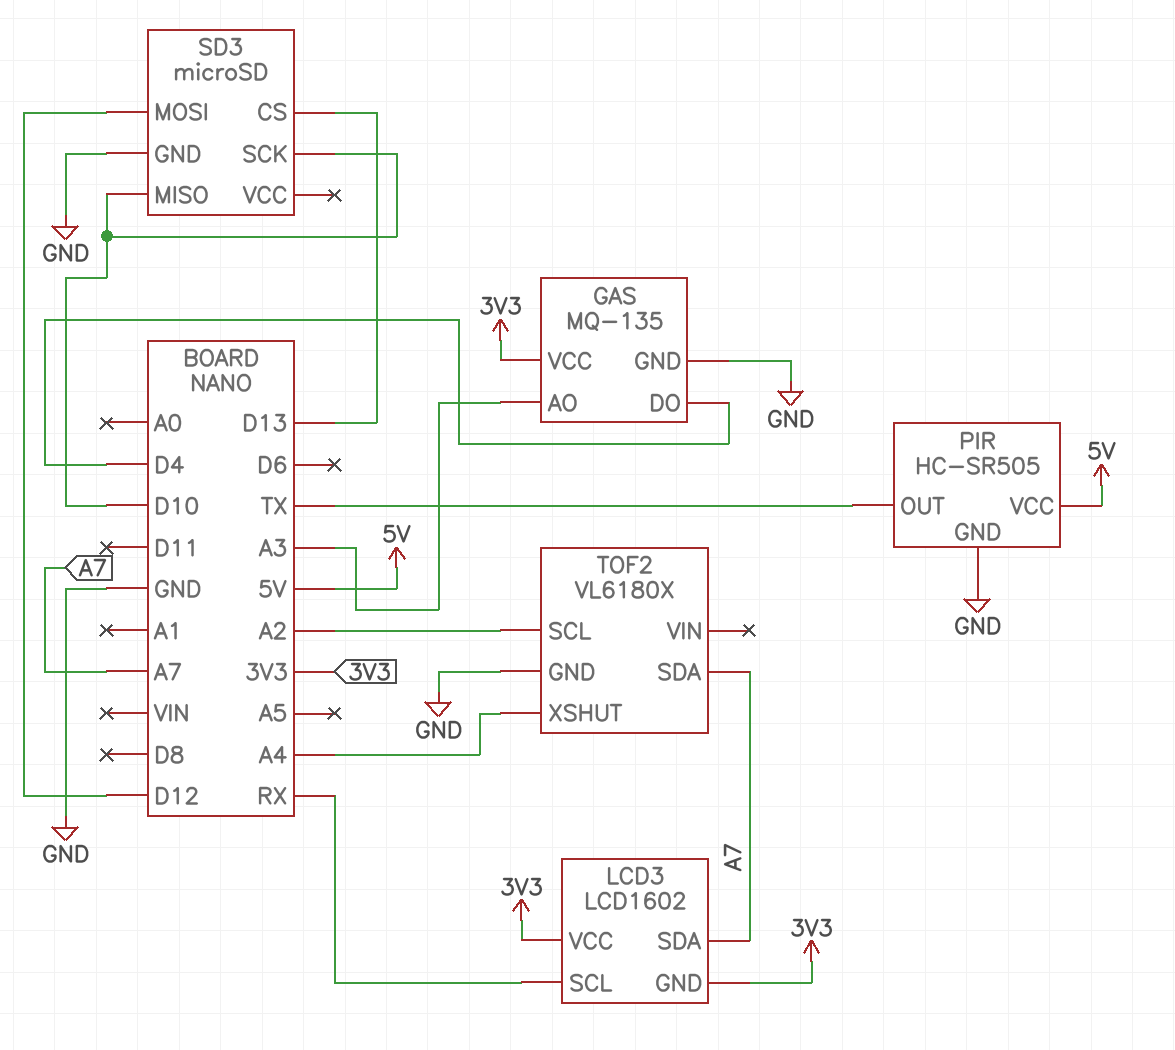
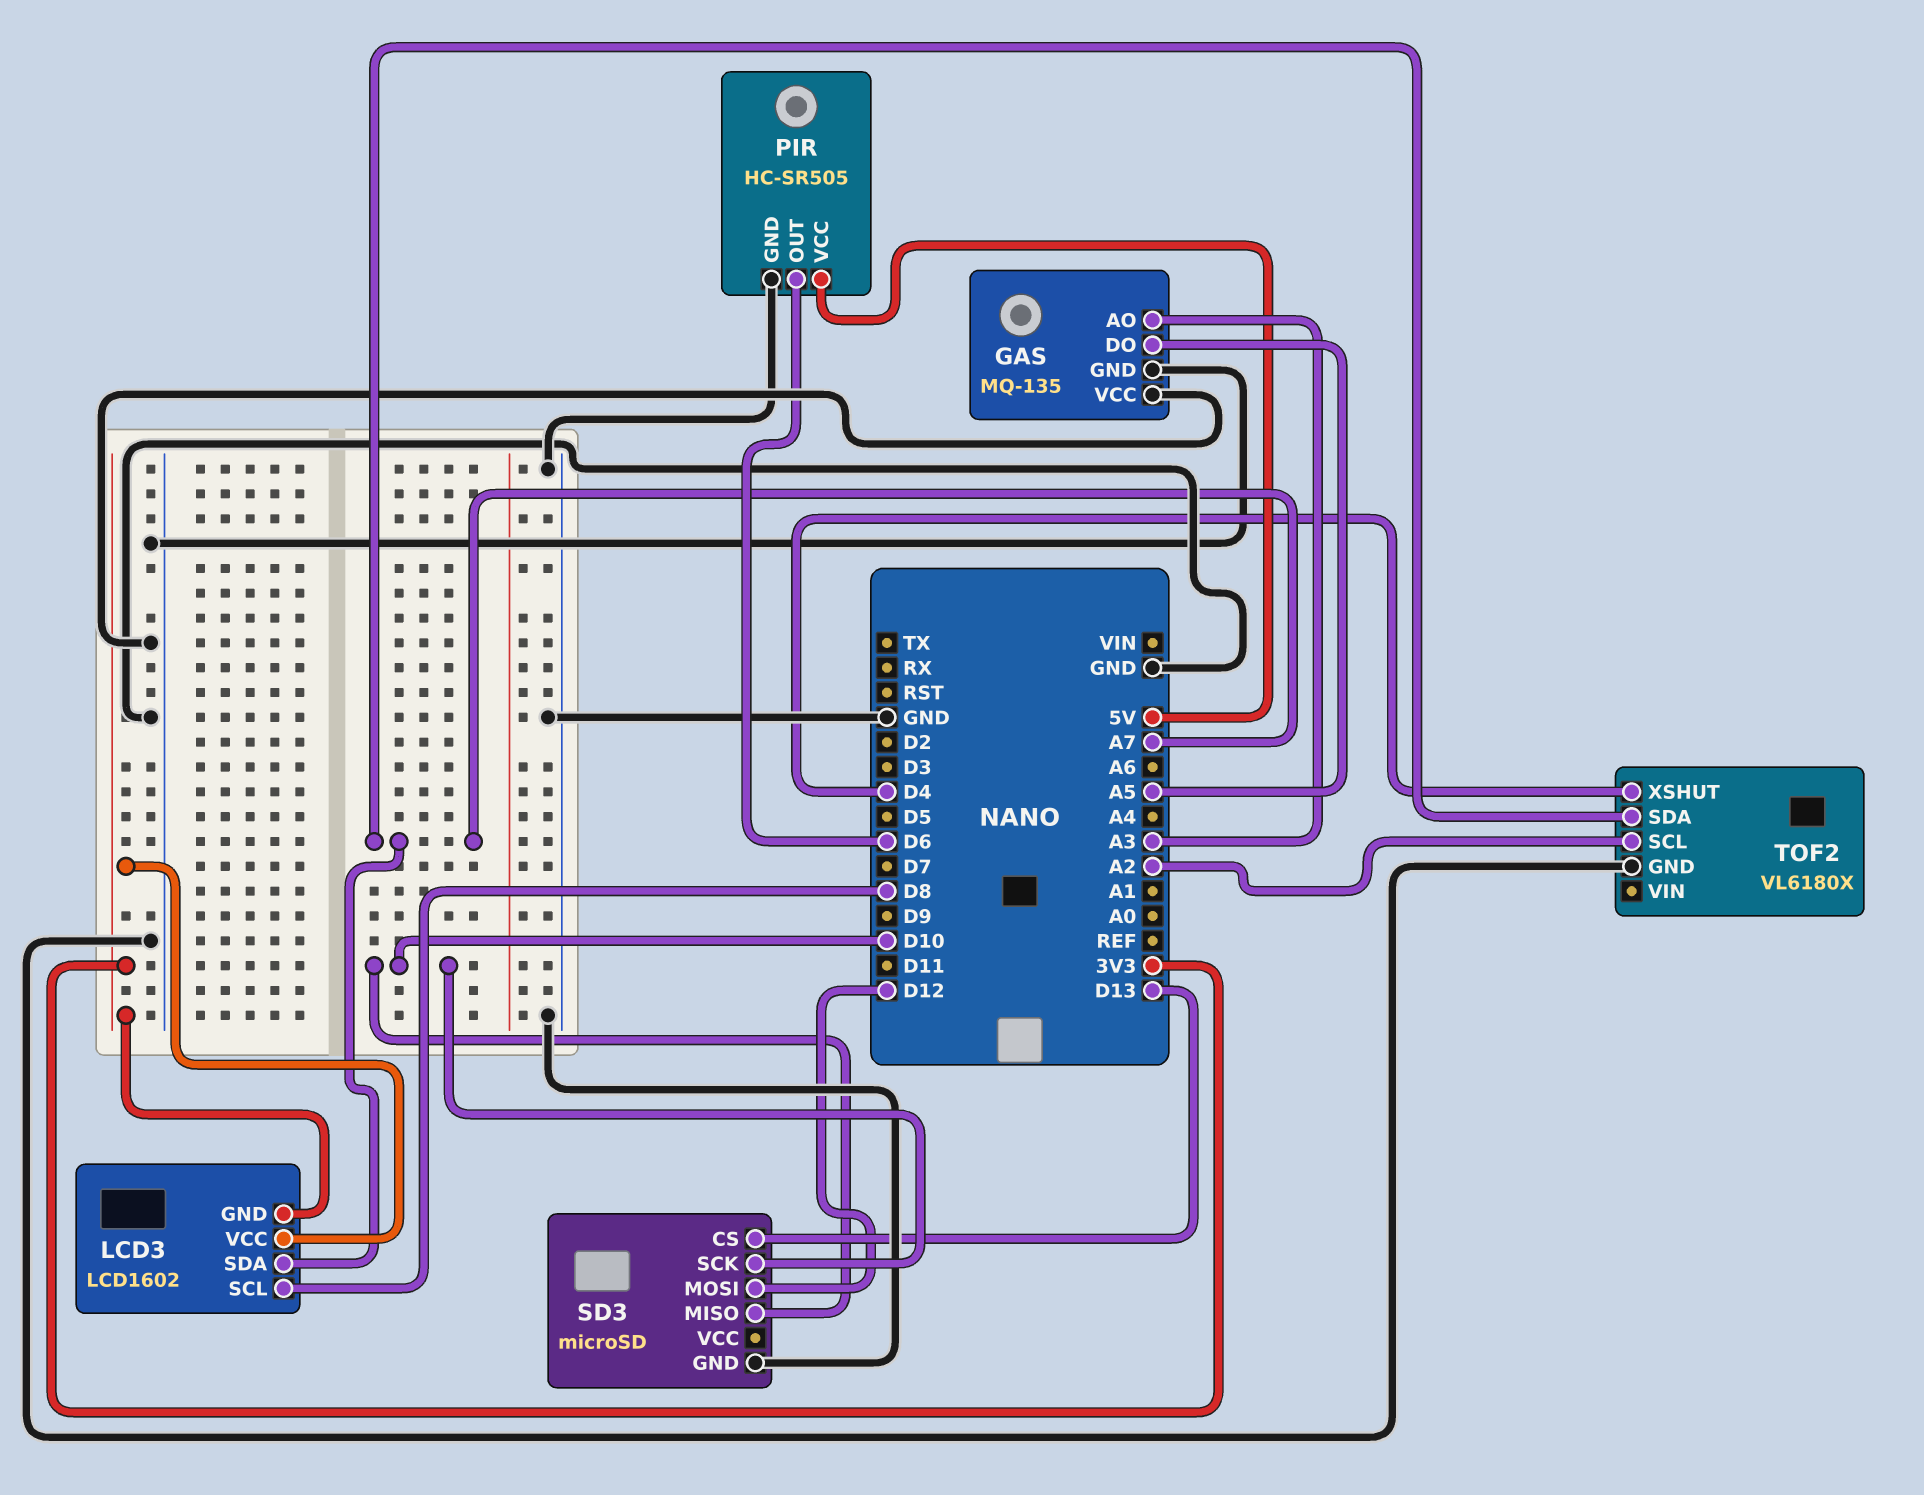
GAS pin DO: D4 -> A5
GAS pin VCC: 3V3 -> GND
LCD3 pin SCL: RX -> D8
PIR pin OUT: TX -> D6
TOF2 pin XSHUT: A4 -> D4

